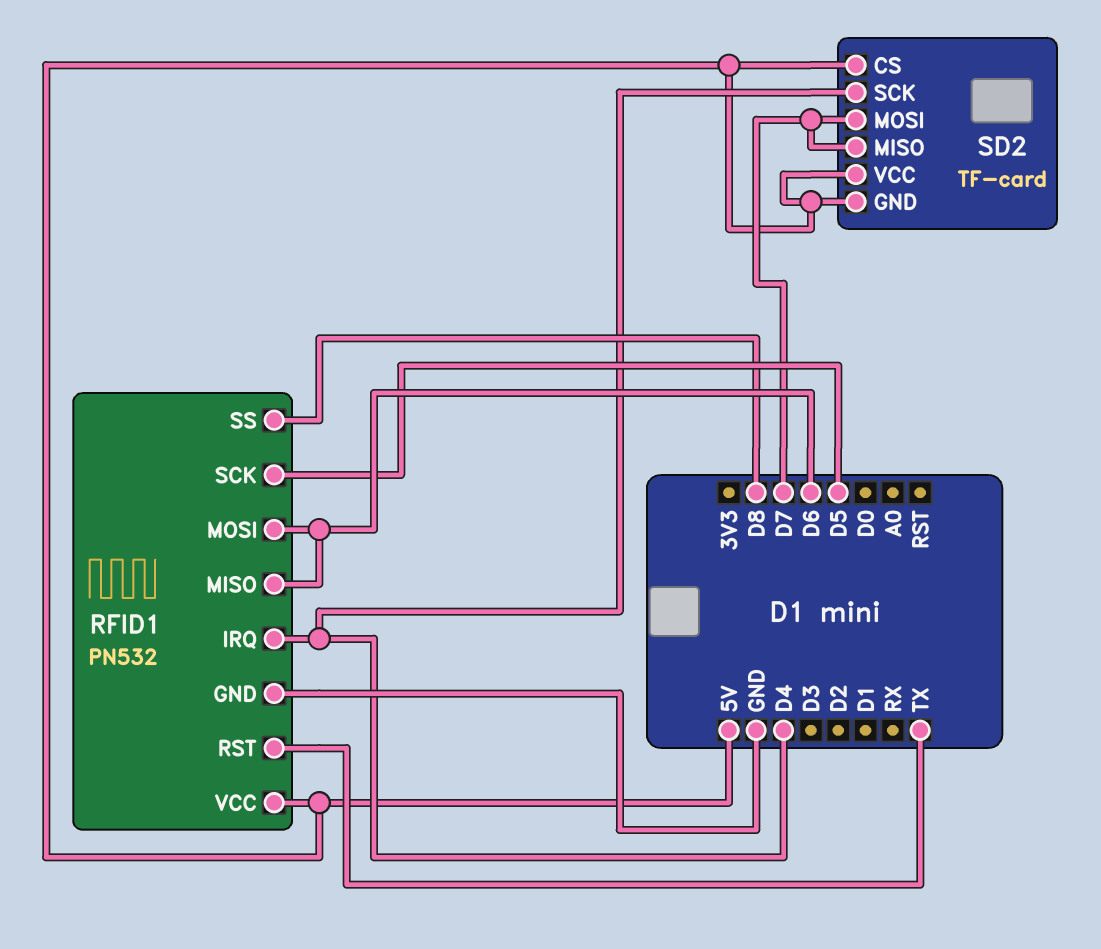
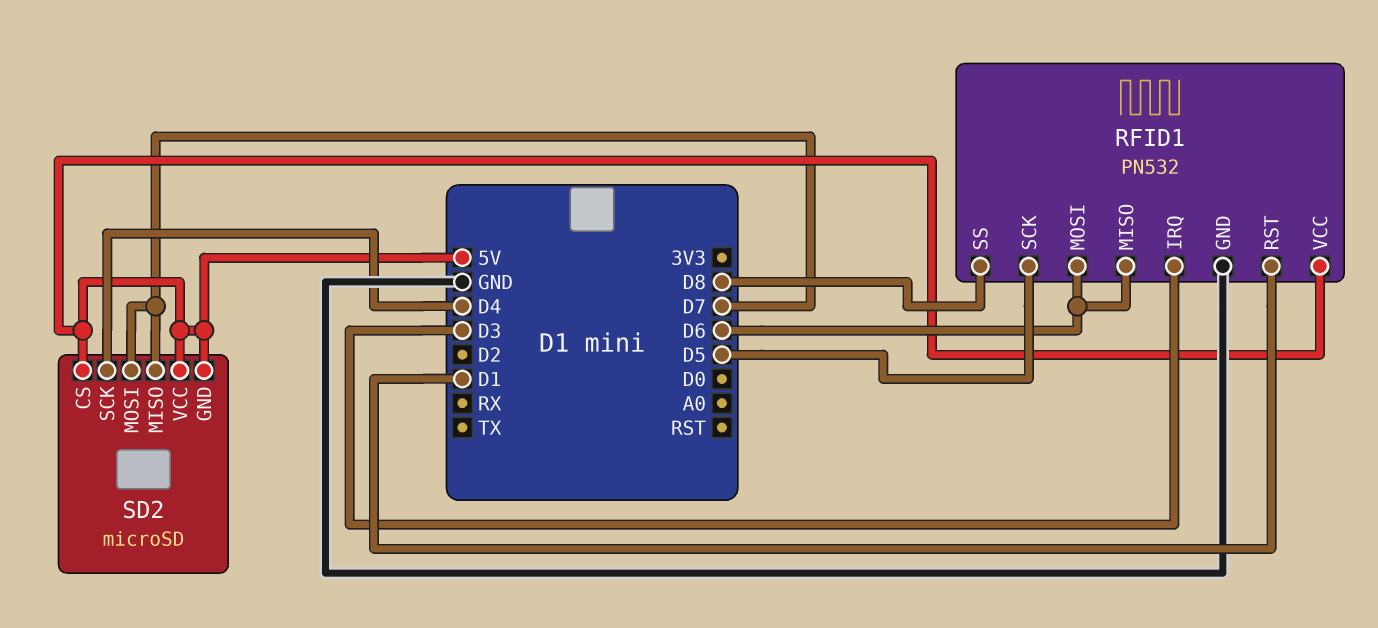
RFID1 pin IRQ: D4 -> D3
RFID1 pin RST: TX -> D1
SD2: TF-card -> microSD

